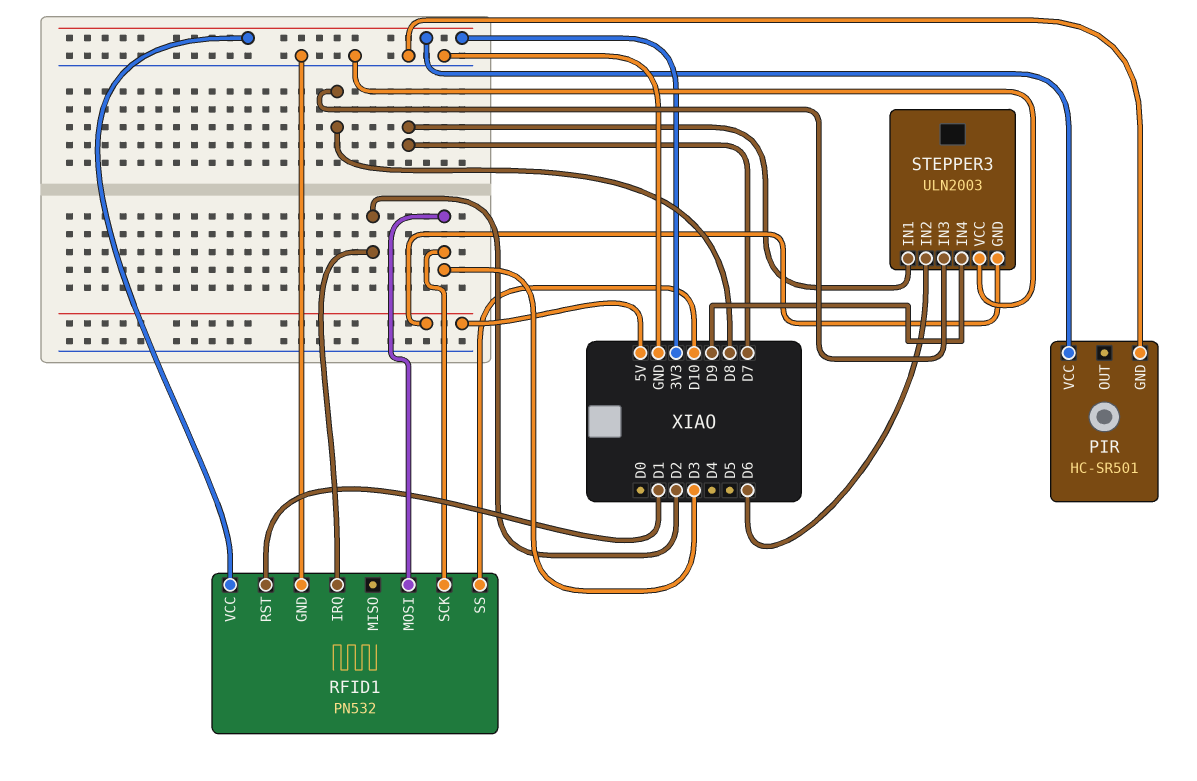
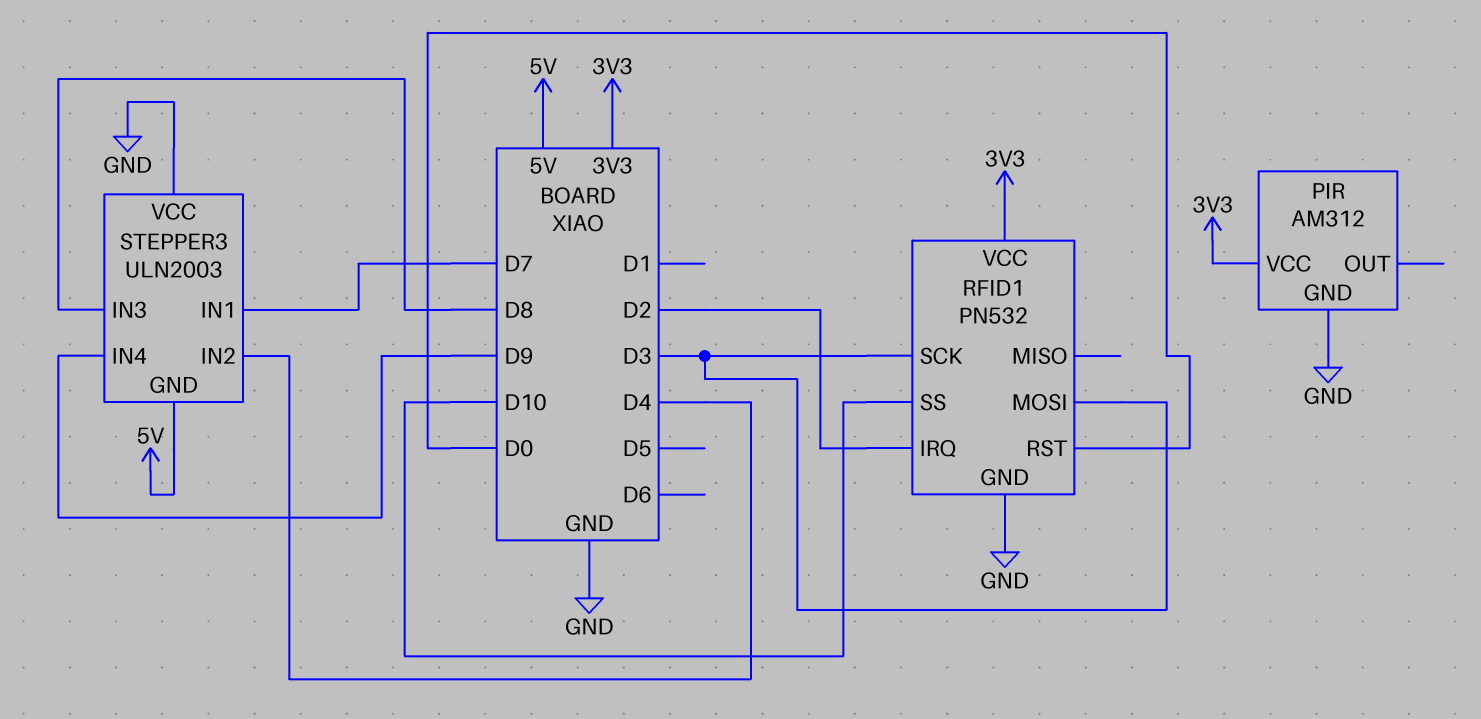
PIR: HC-SR501 -> AM312
RFID1 pin RST: D1 -> D0
STEPPER3 pin IN2: D6 -> D4

